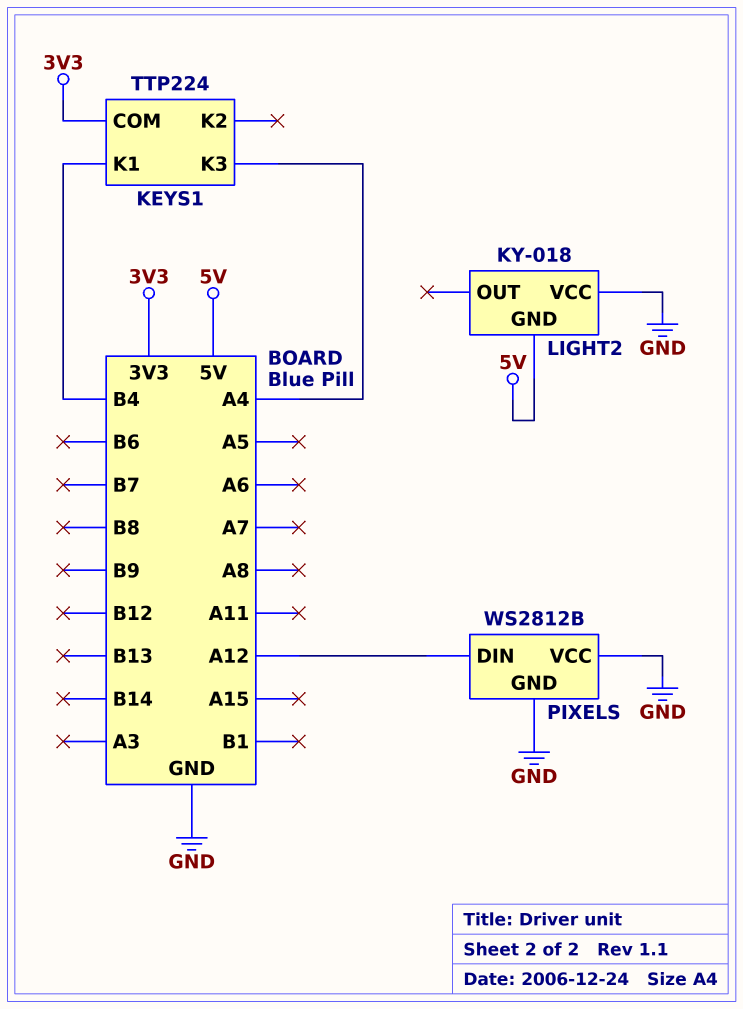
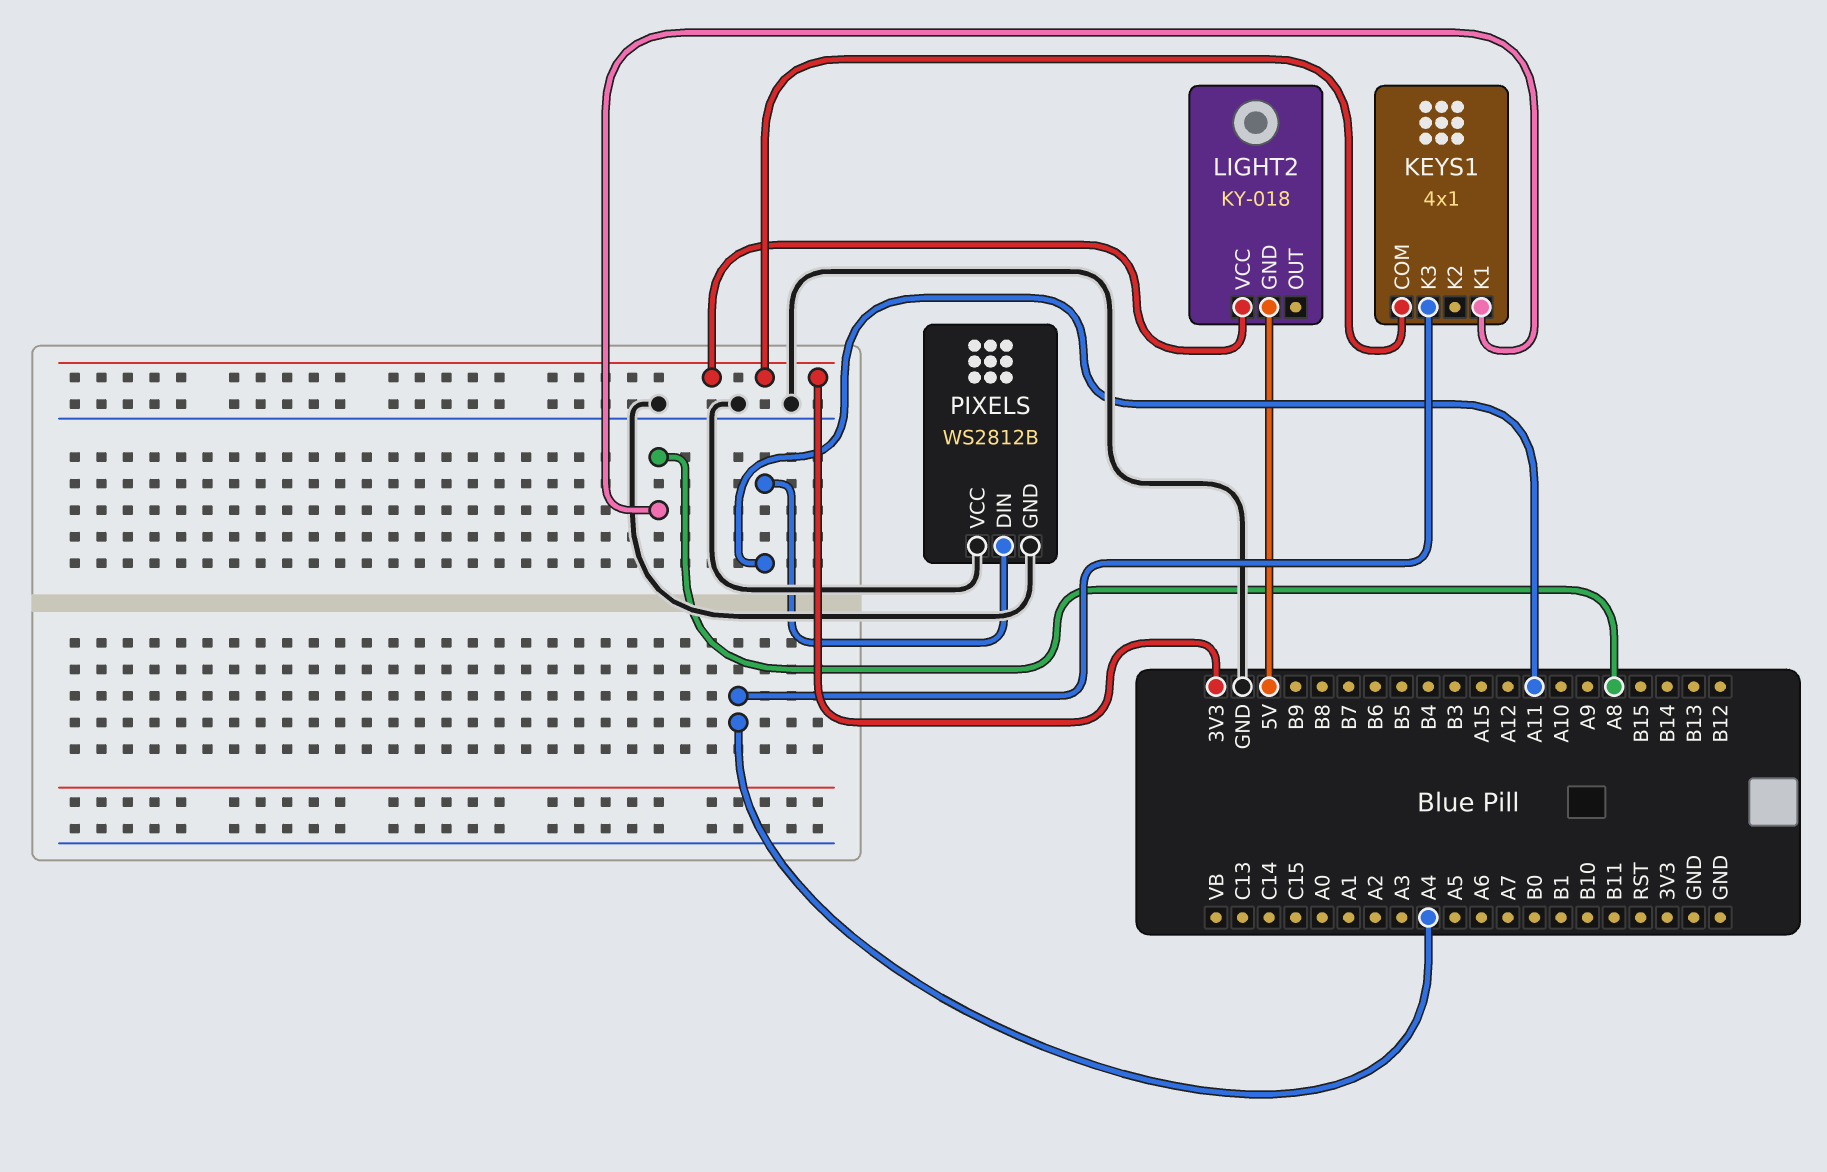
KEYS1: TTP224 -> 4x1
KEYS1 pin K1: B4 -> A8
LIGHT2 pin VCC: GND -> 3V3
PIXELS pin DIN: A12 -> A11

